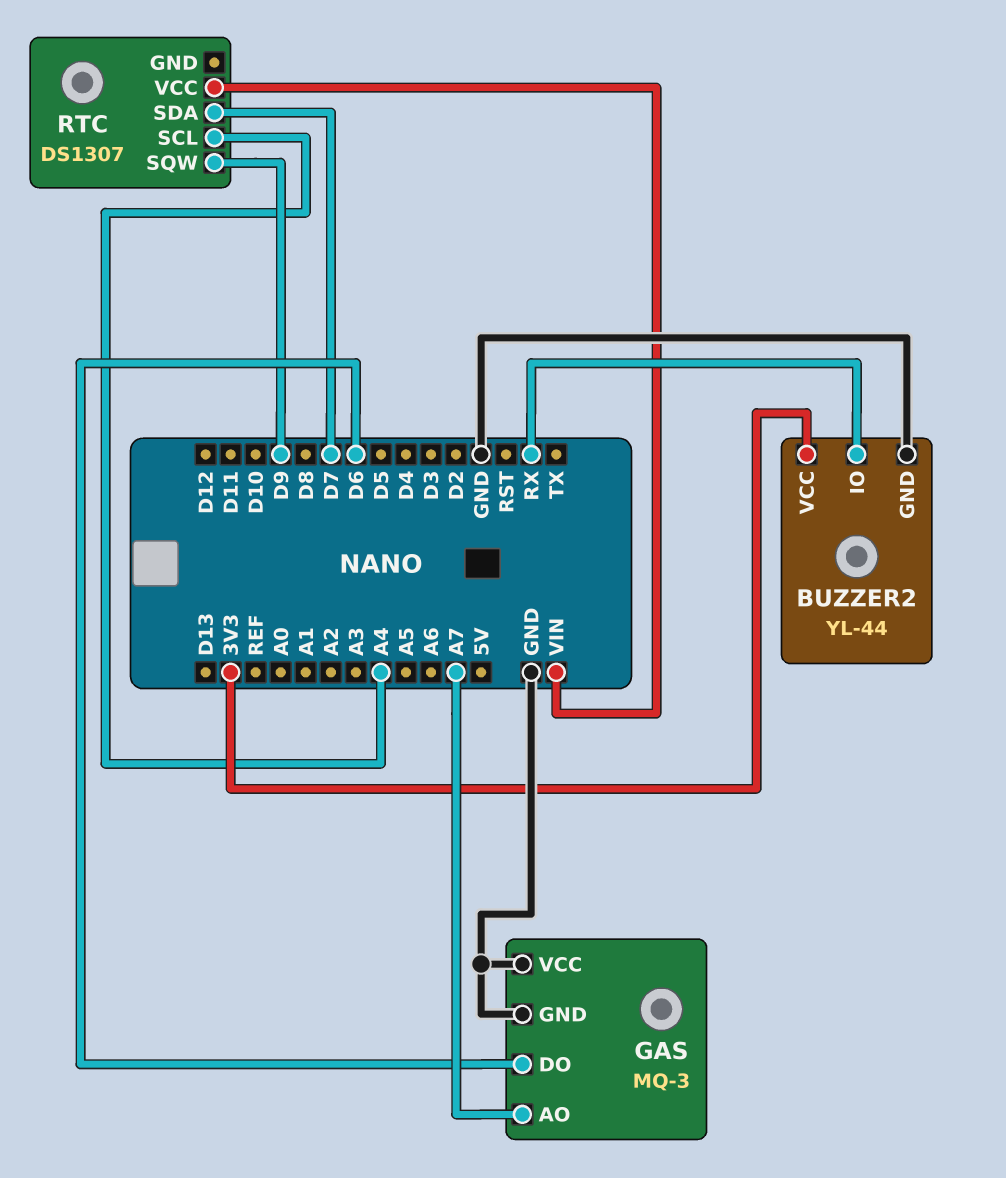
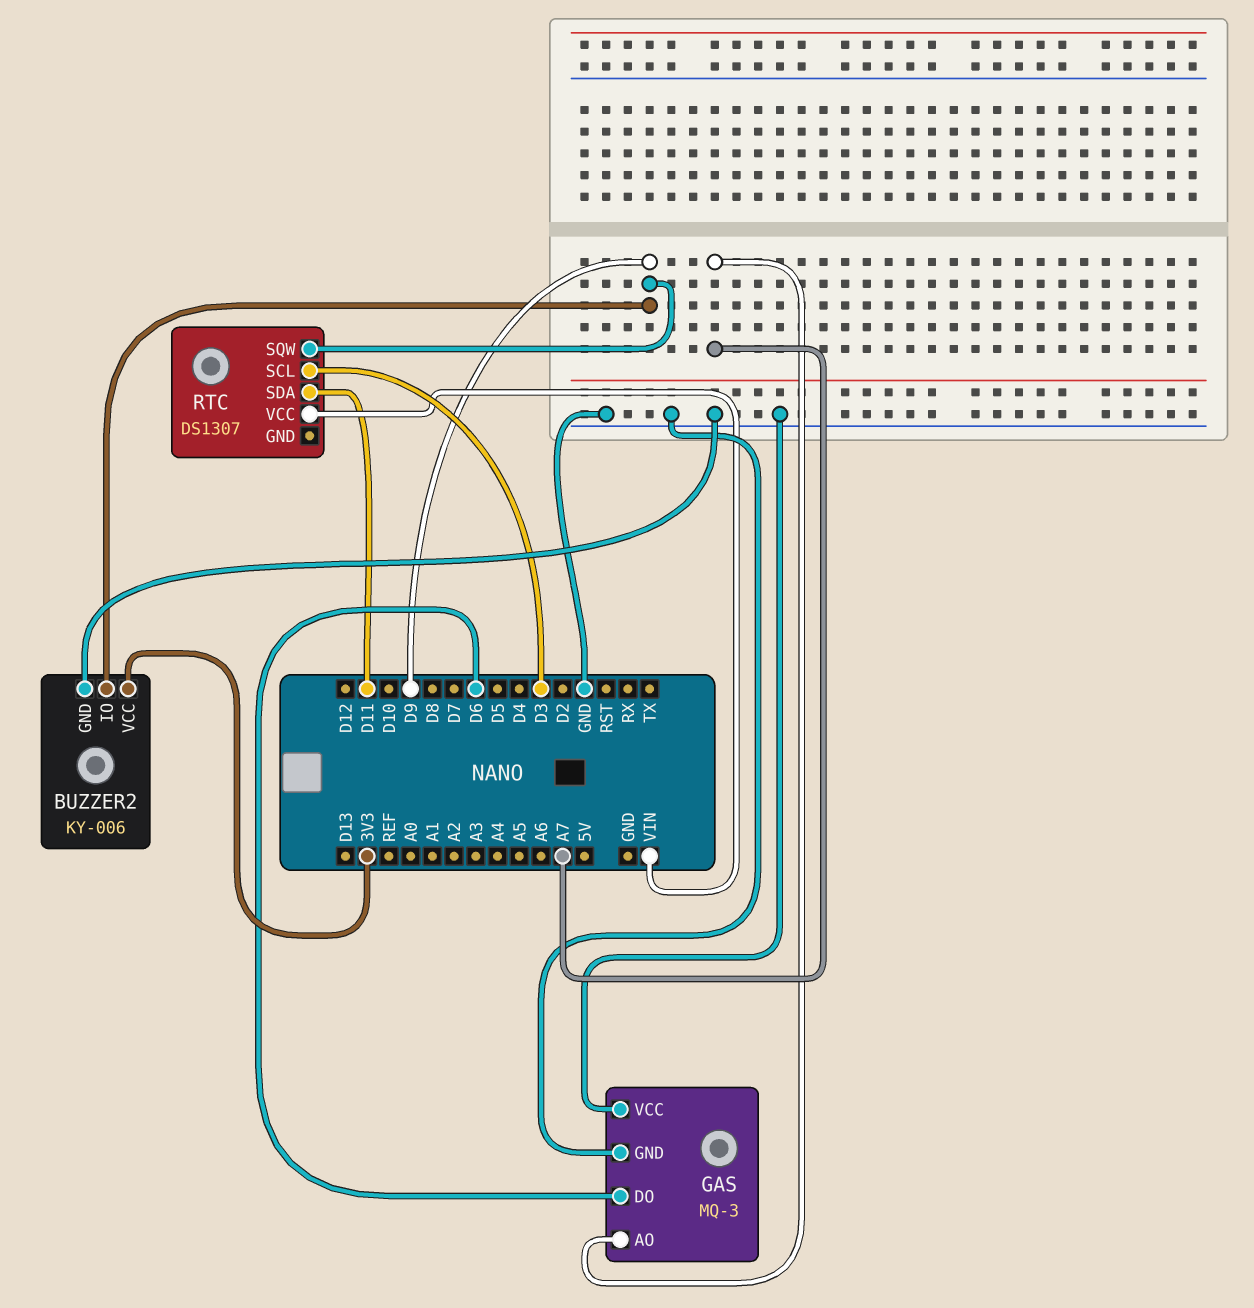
BUZZER2: YL-44 -> KY-006
BUZZER2 pin IO: RX -> D9
RTC pin SCL: A4 -> D3
RTC pin SDA: D7 -> D11

